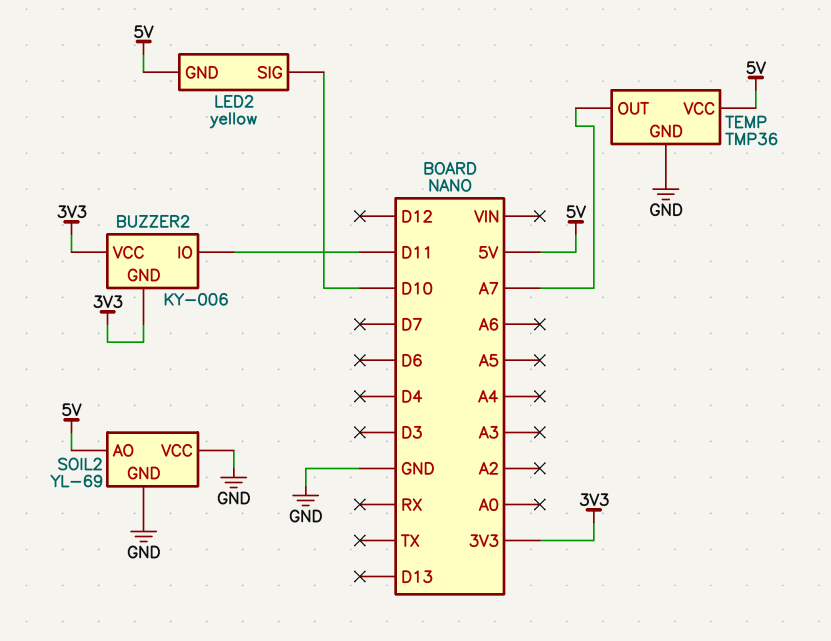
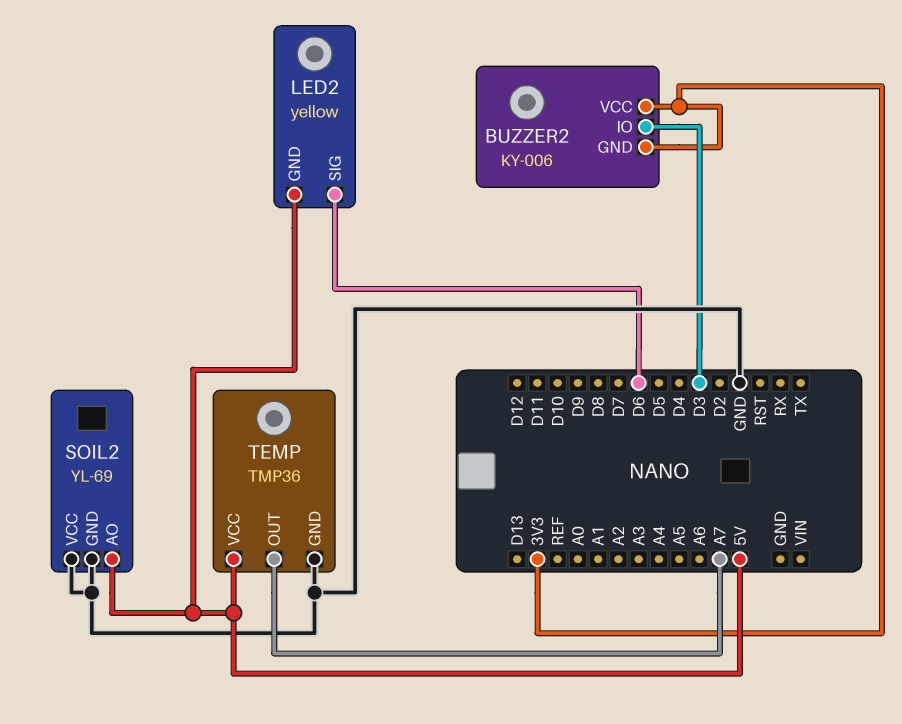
BUZZER2 pin IO: D11 -> D3
LED2 pin SIG: D10 -> D6

